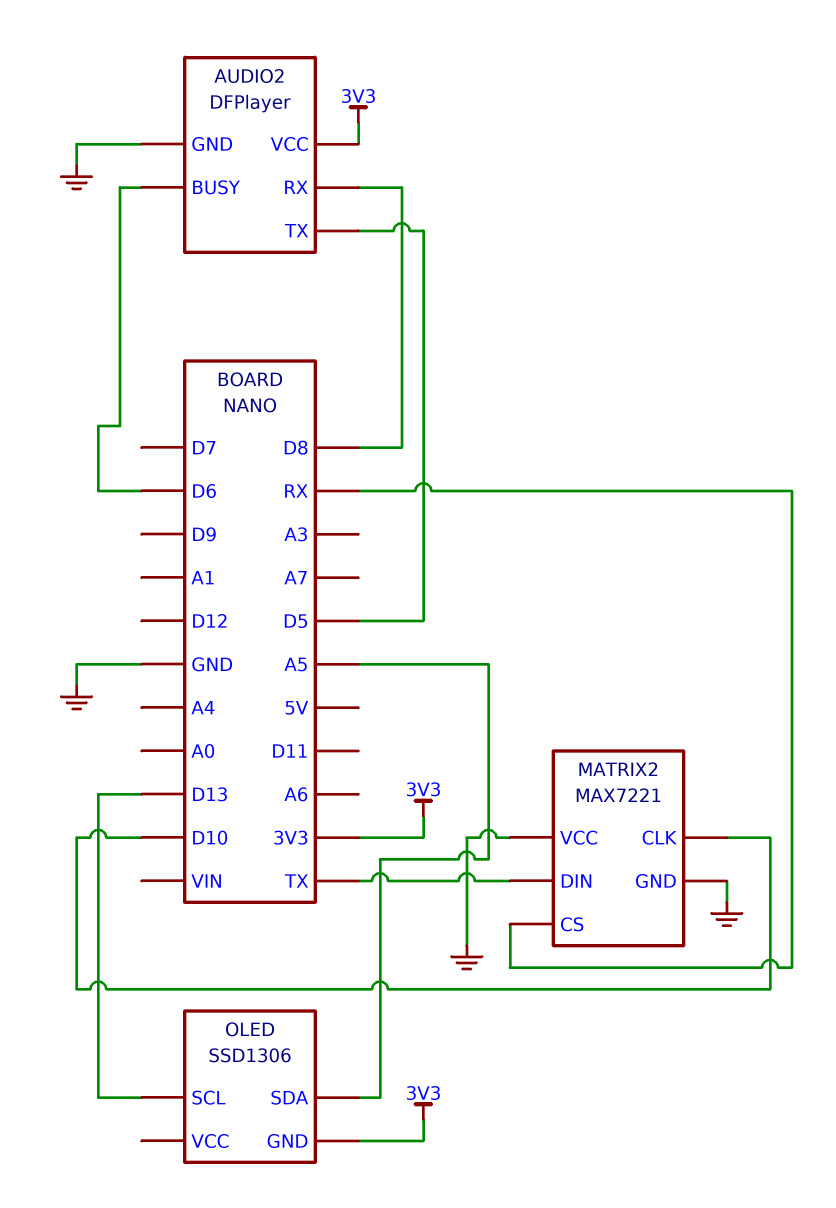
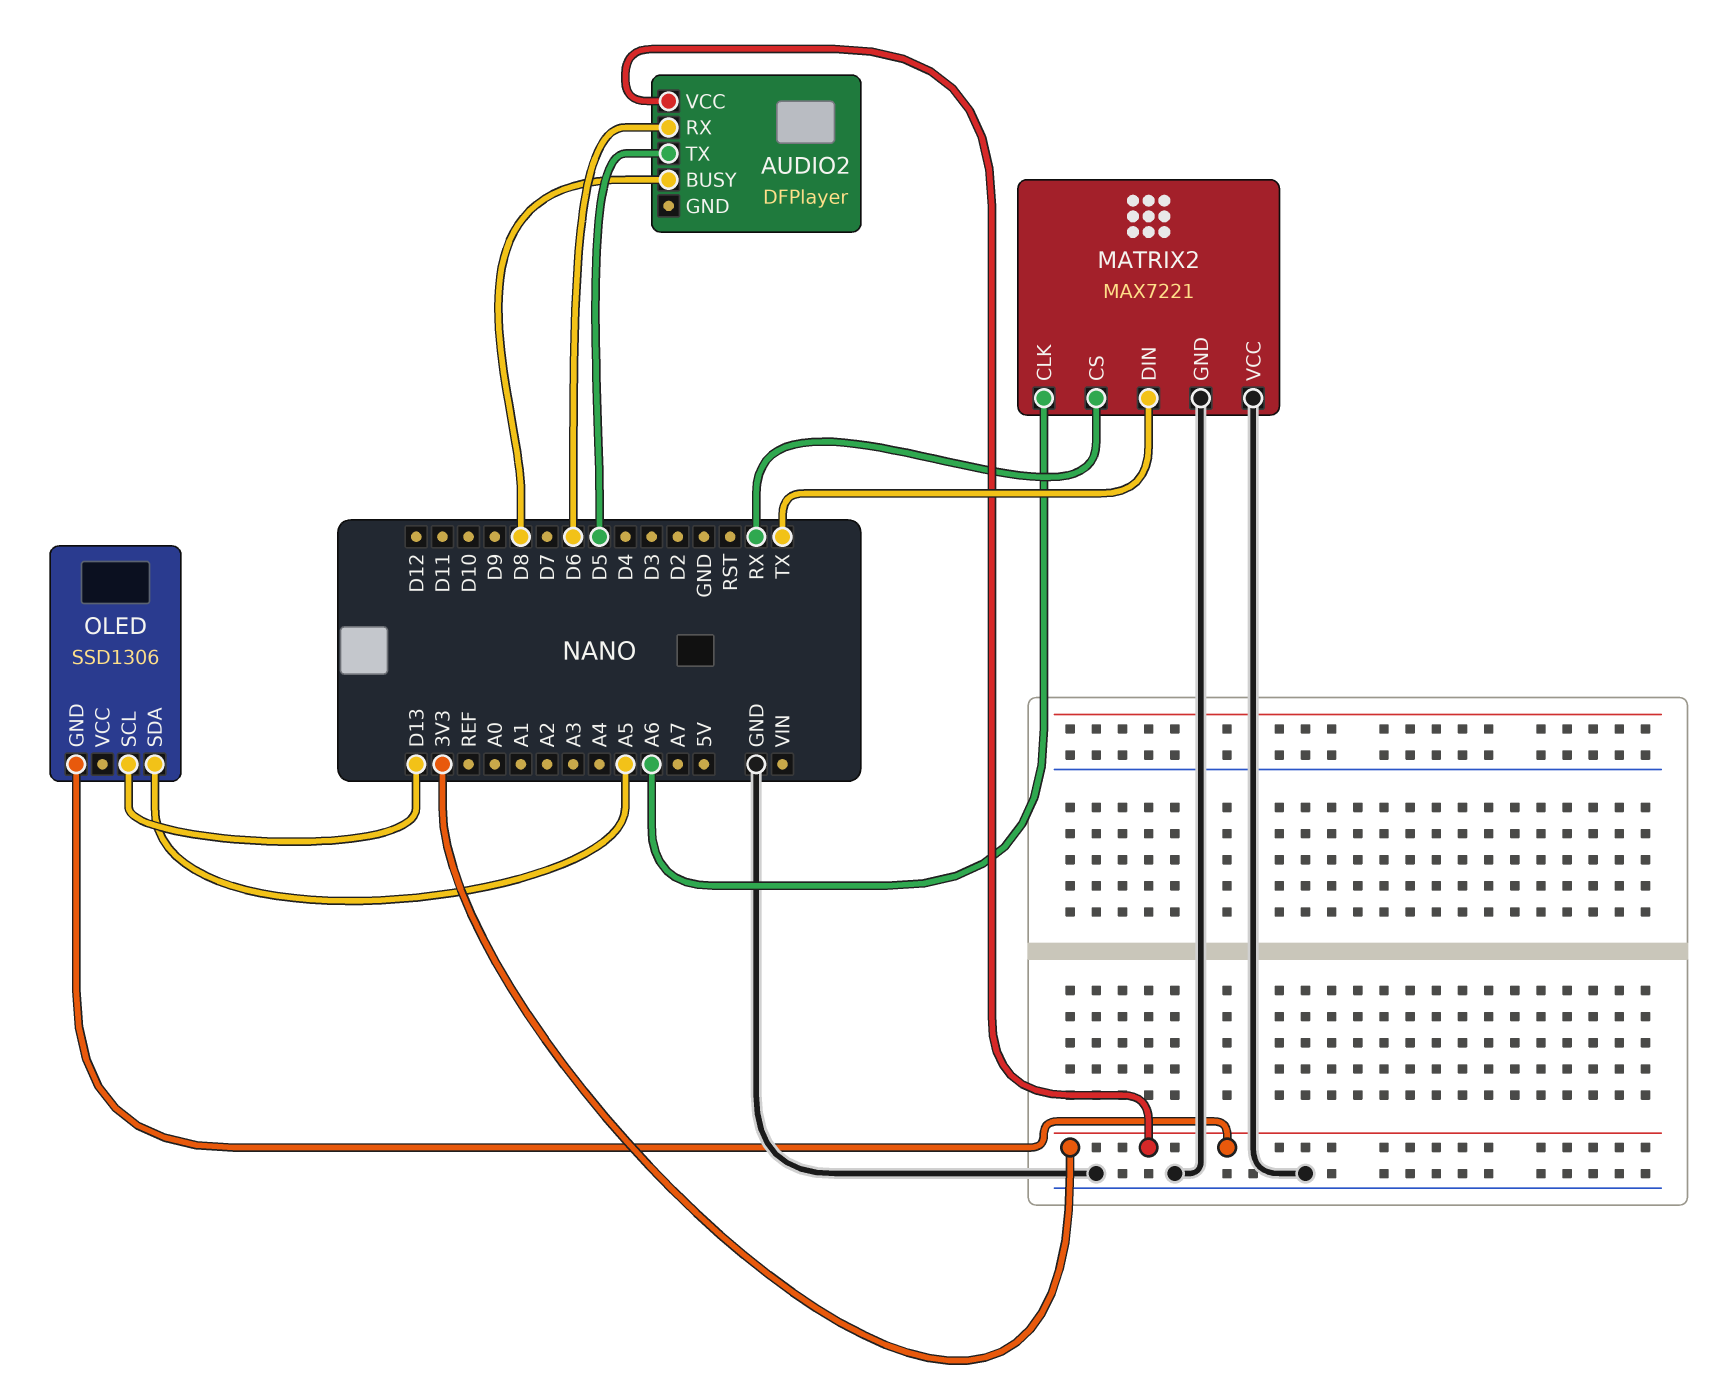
AUDIO2 pin BUSY: D6 -> D8
AUDIO2 pin GND: GND -> none
AUDIO2 pin RX: D8 -> D6
MATRIX2 pin CLK: D10 -> A6

